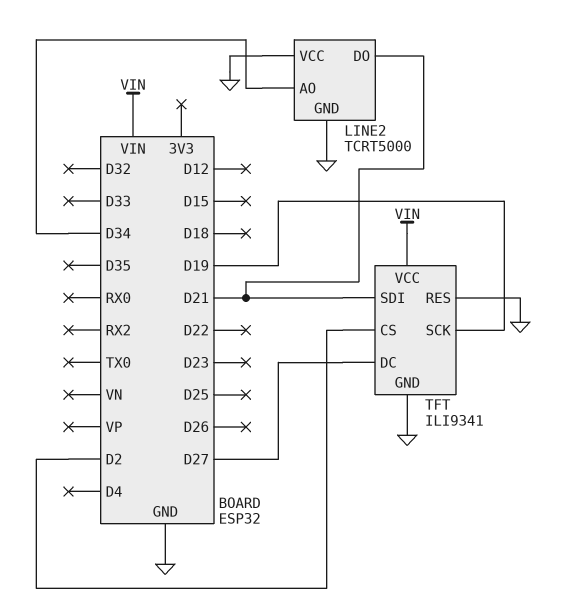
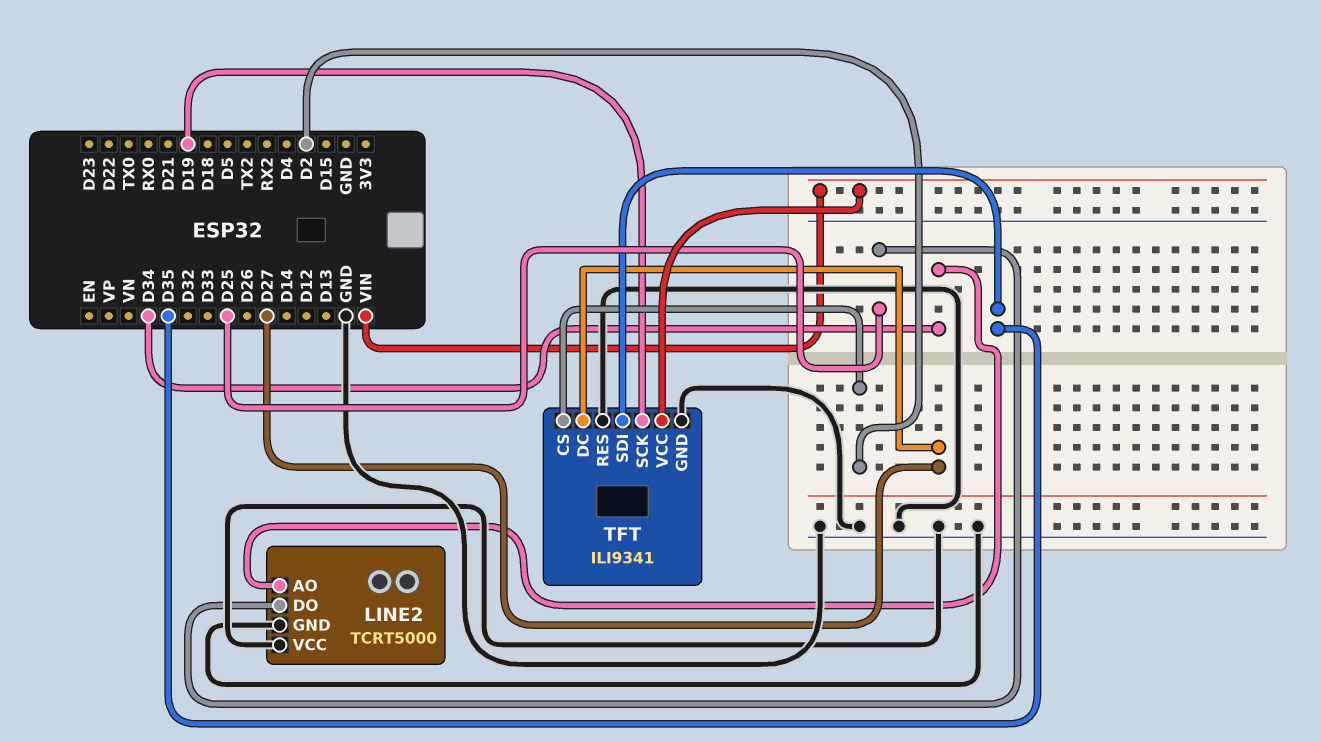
LINE2 pin DO: D21 -> D25
TFT pin SDI: D21 -> D35

